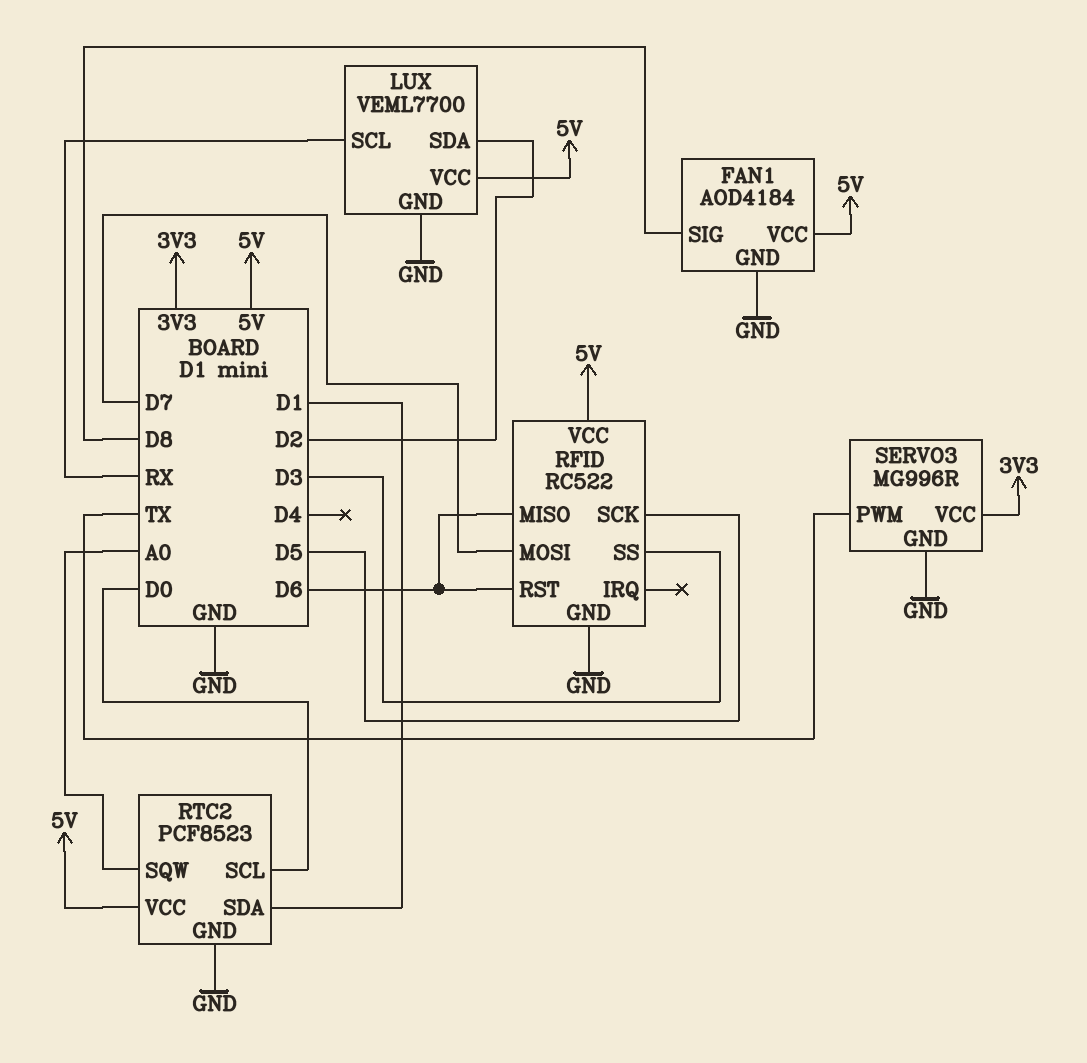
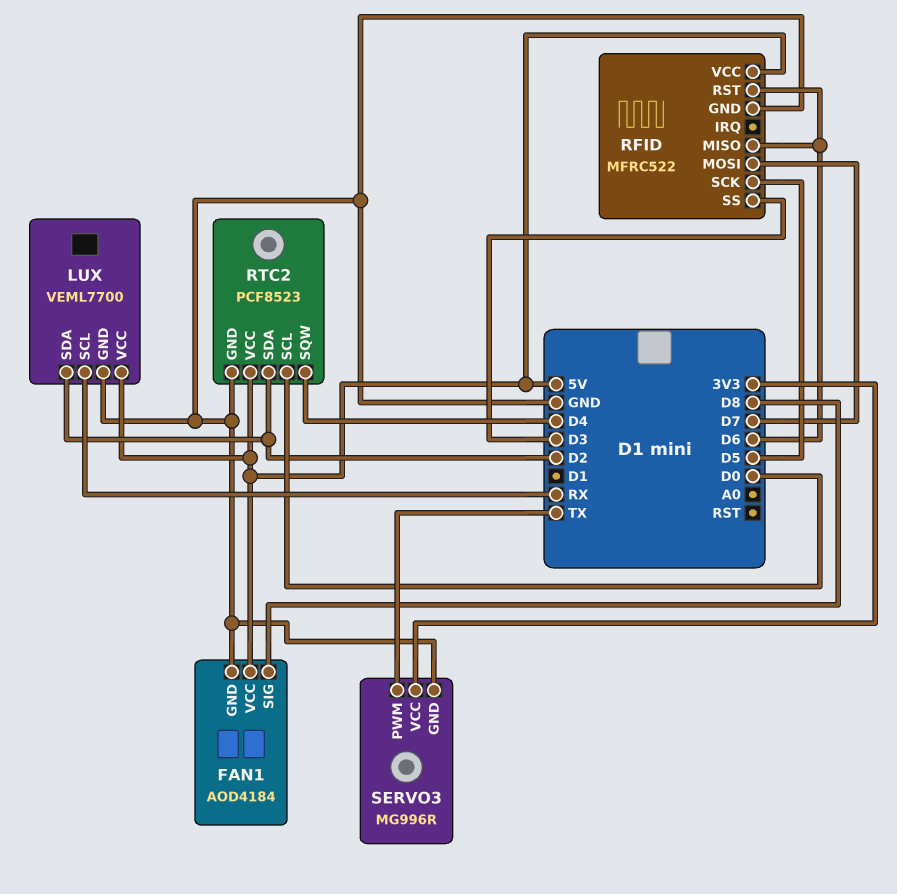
RFID: RC522 -> MFRC522
RTC2 pin SDA: D1 -> D2
RTC2 pin SQW: A0 -> D4

